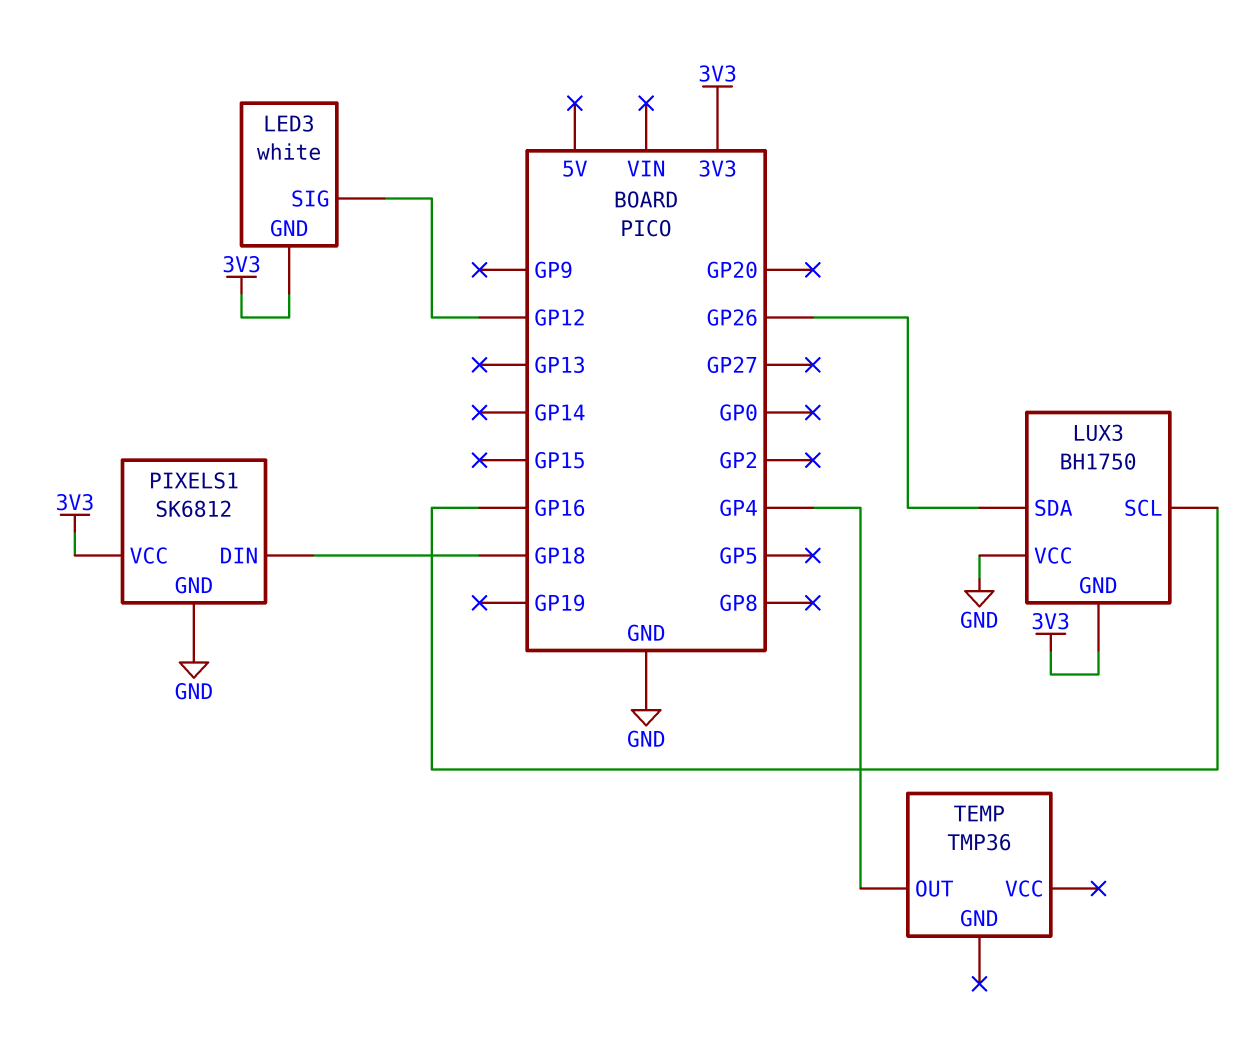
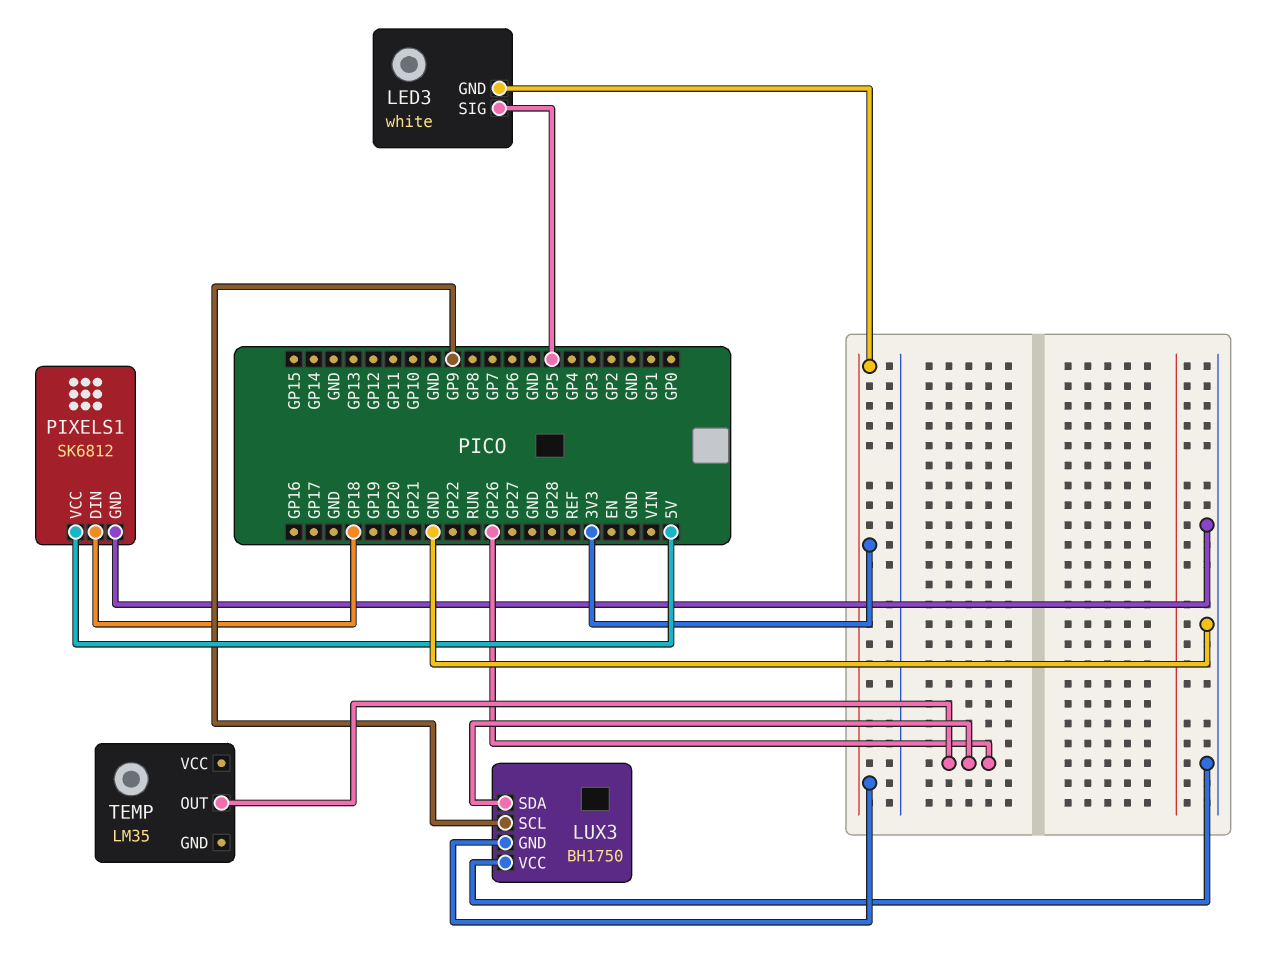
LED3 pin SIG: GP12 -> GP5
LUX3 pin SCL: GP16 -> GP9
PIXELS1 pin VCC: 3V3 -> 5V
TEMP: TMP36 -> LM35
TEMP pin OUT: GP4 -> GP26

